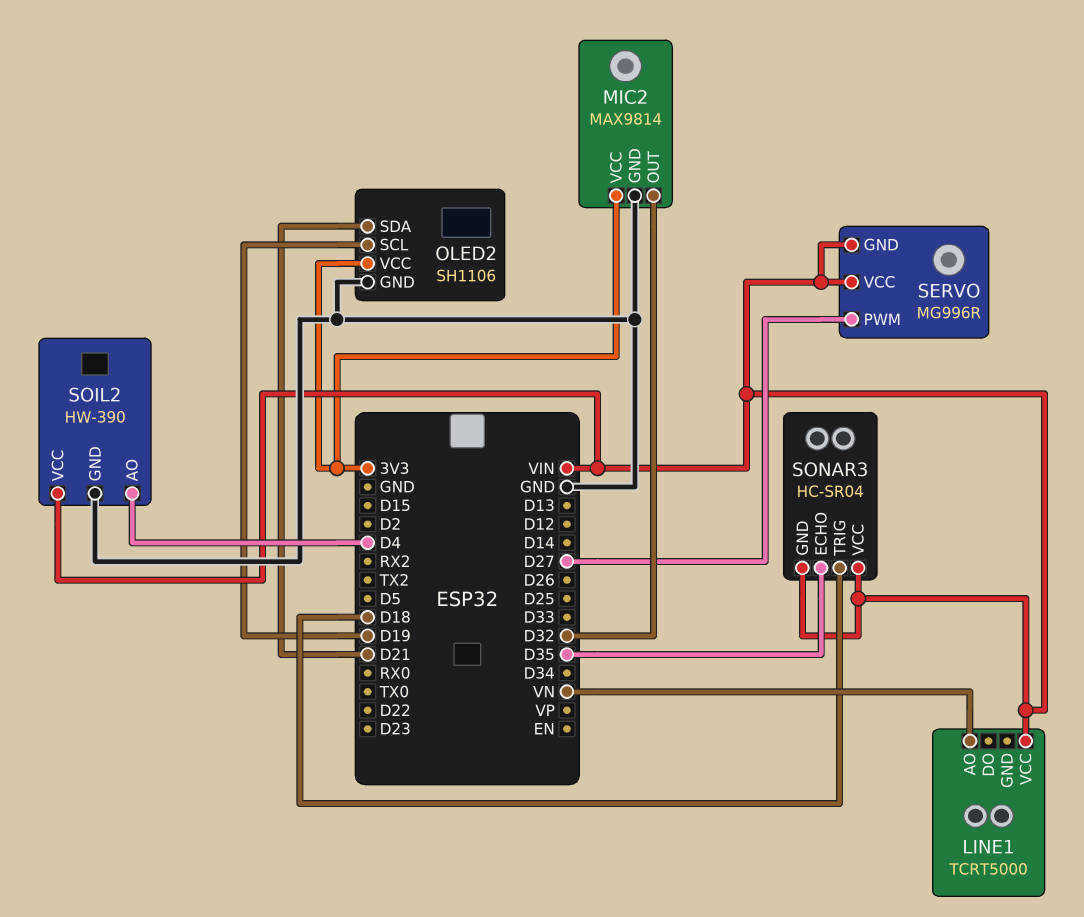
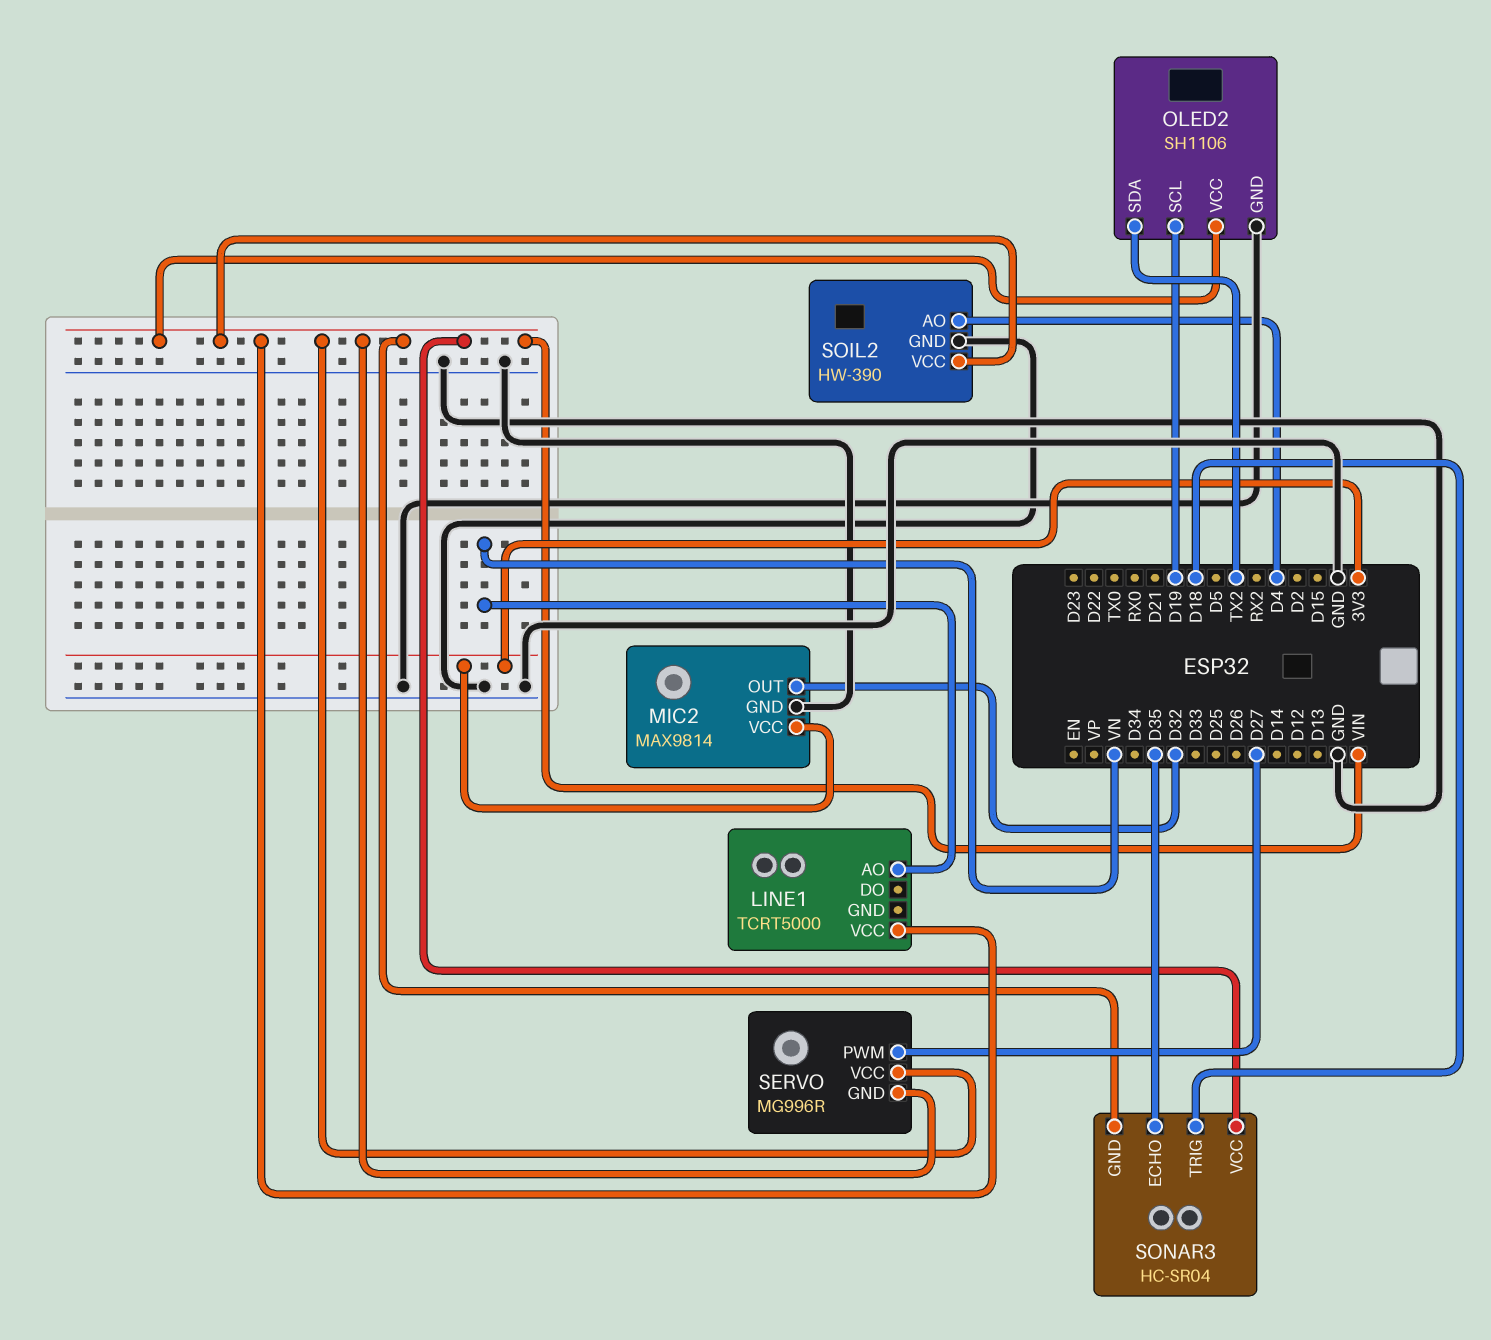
OLED2 pin SDA: D21 -> TX2
OLED2 pin VCC: 3V3 -> VIN

